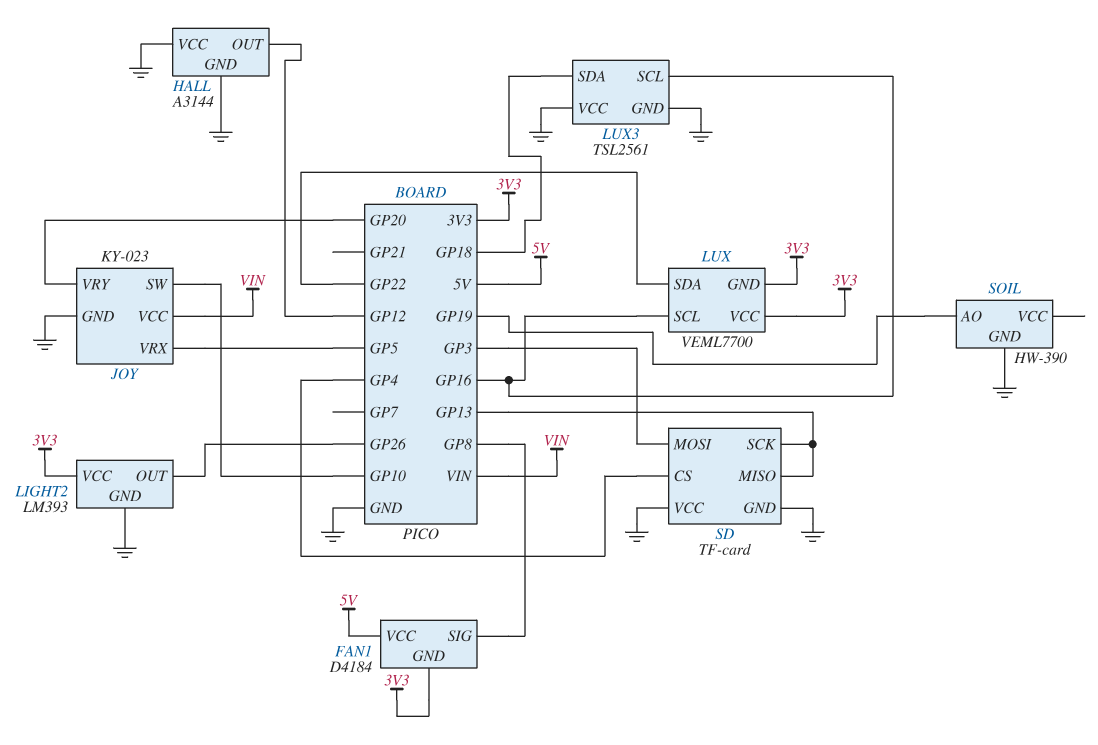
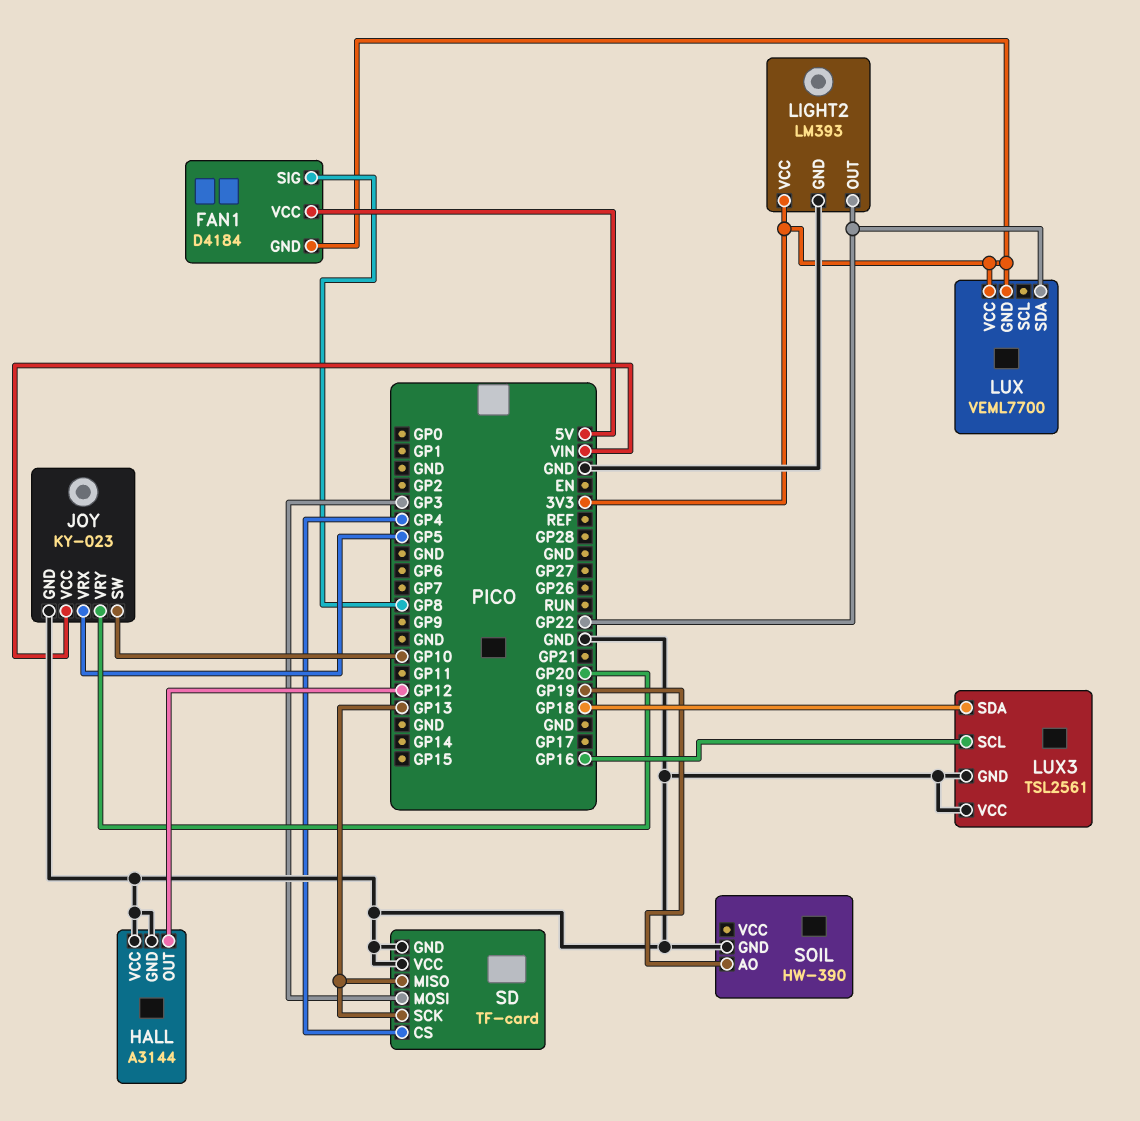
LIGHT2 pin OUT: GP26 -> GP22
LUX pin SCL: GP16 -> none

